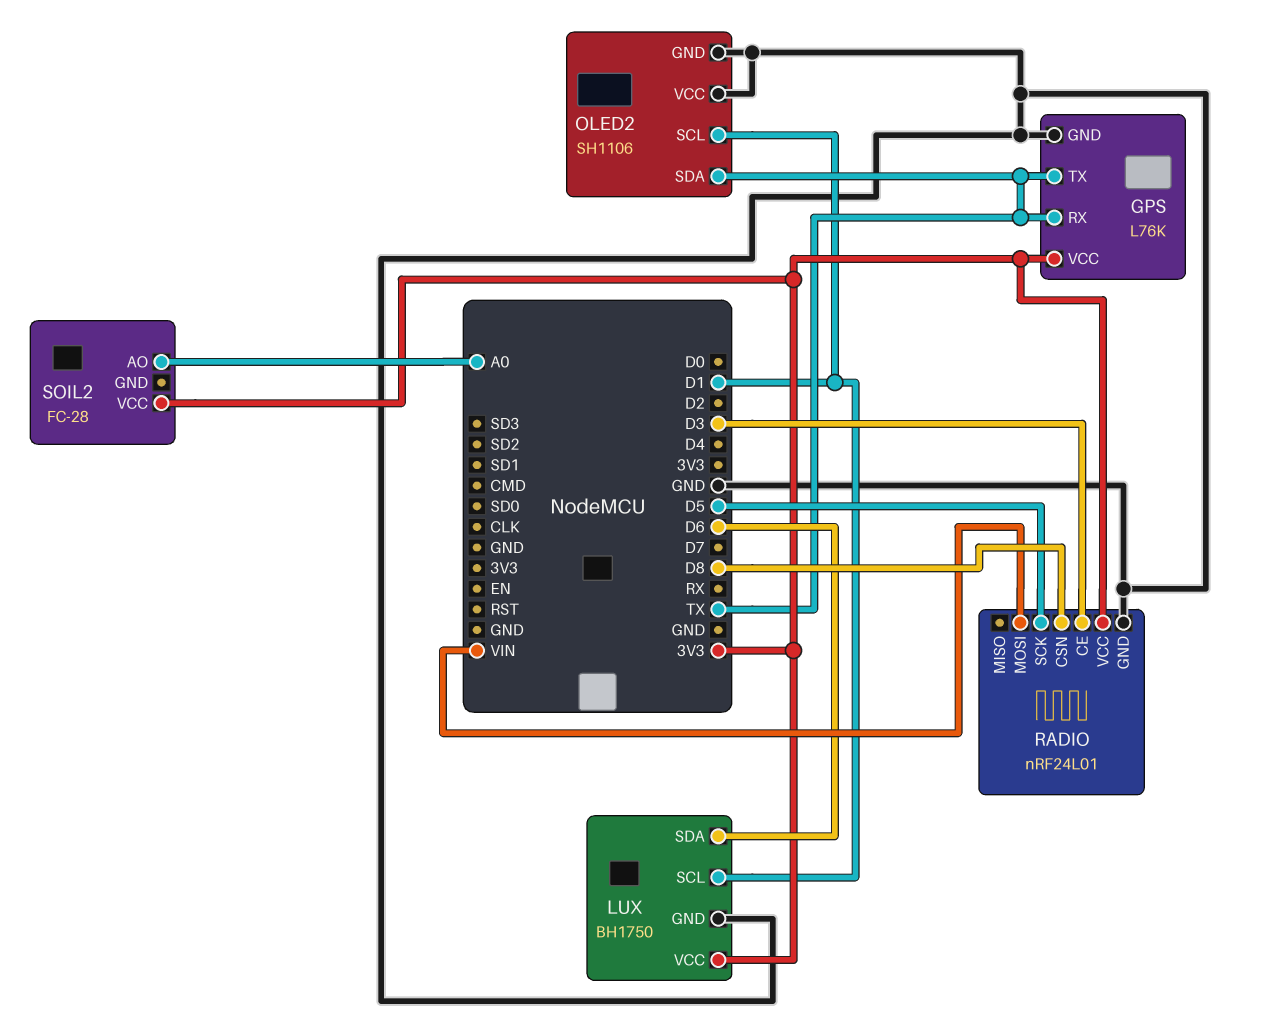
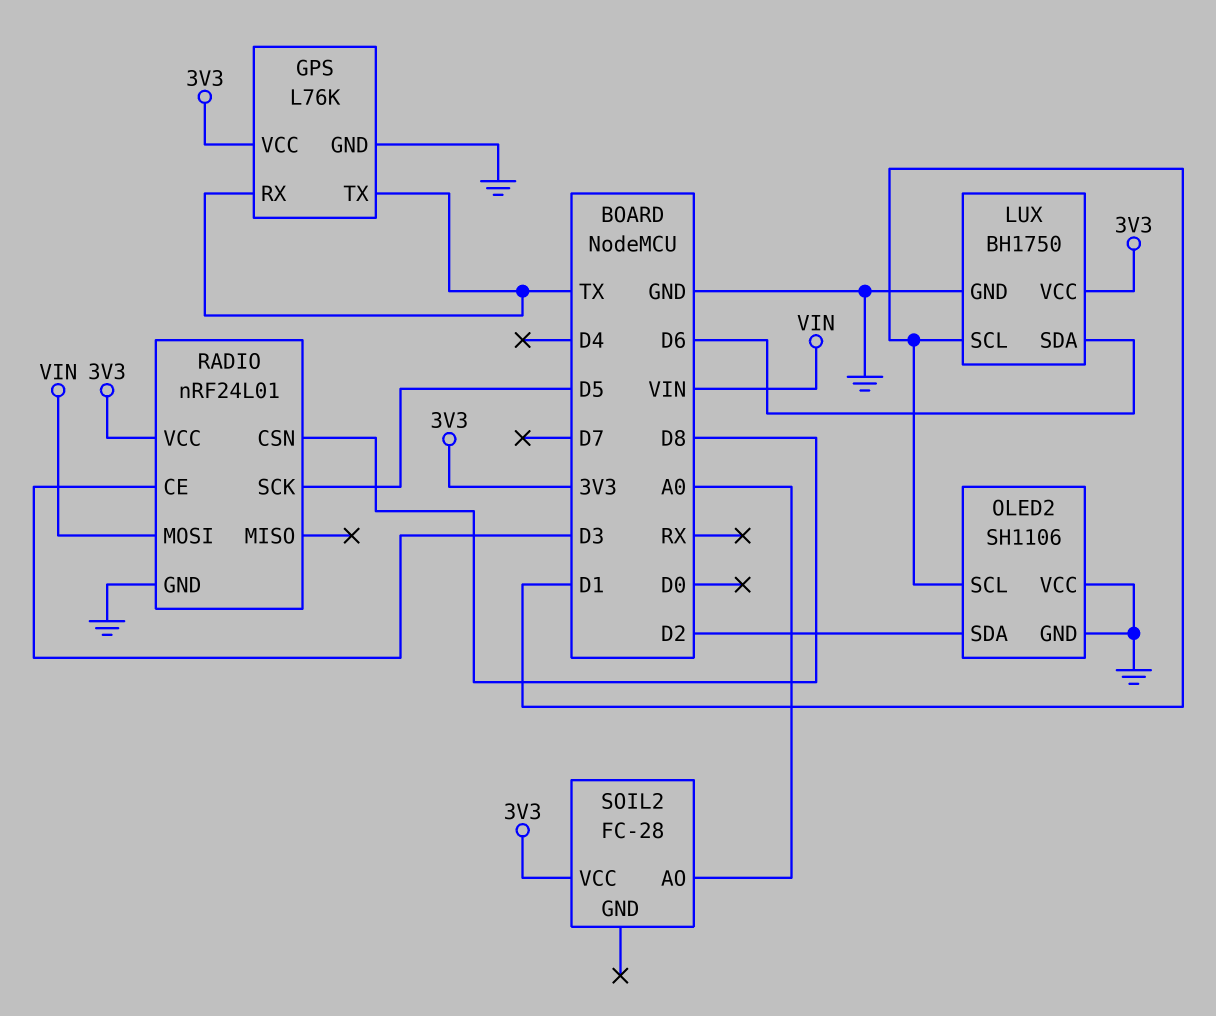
OLED2 pin SDA: TX -> D2

